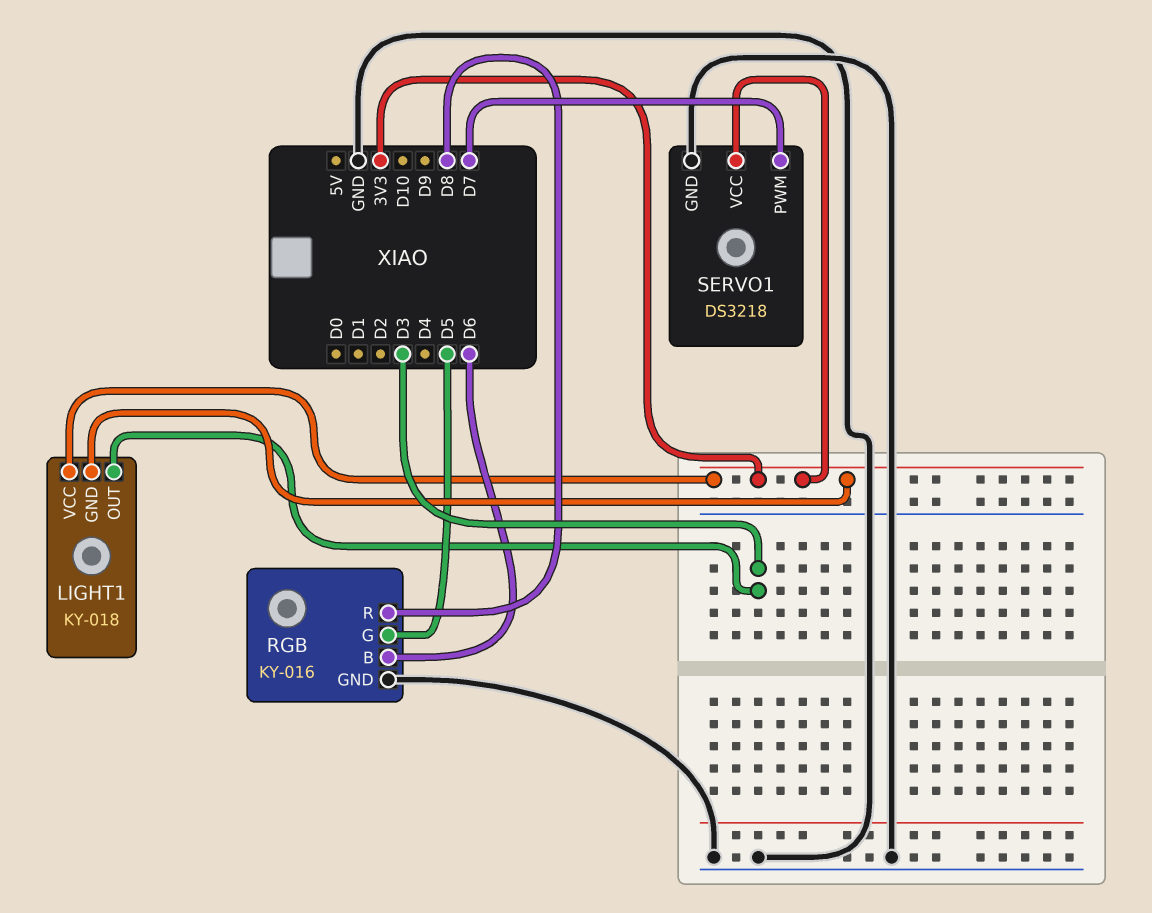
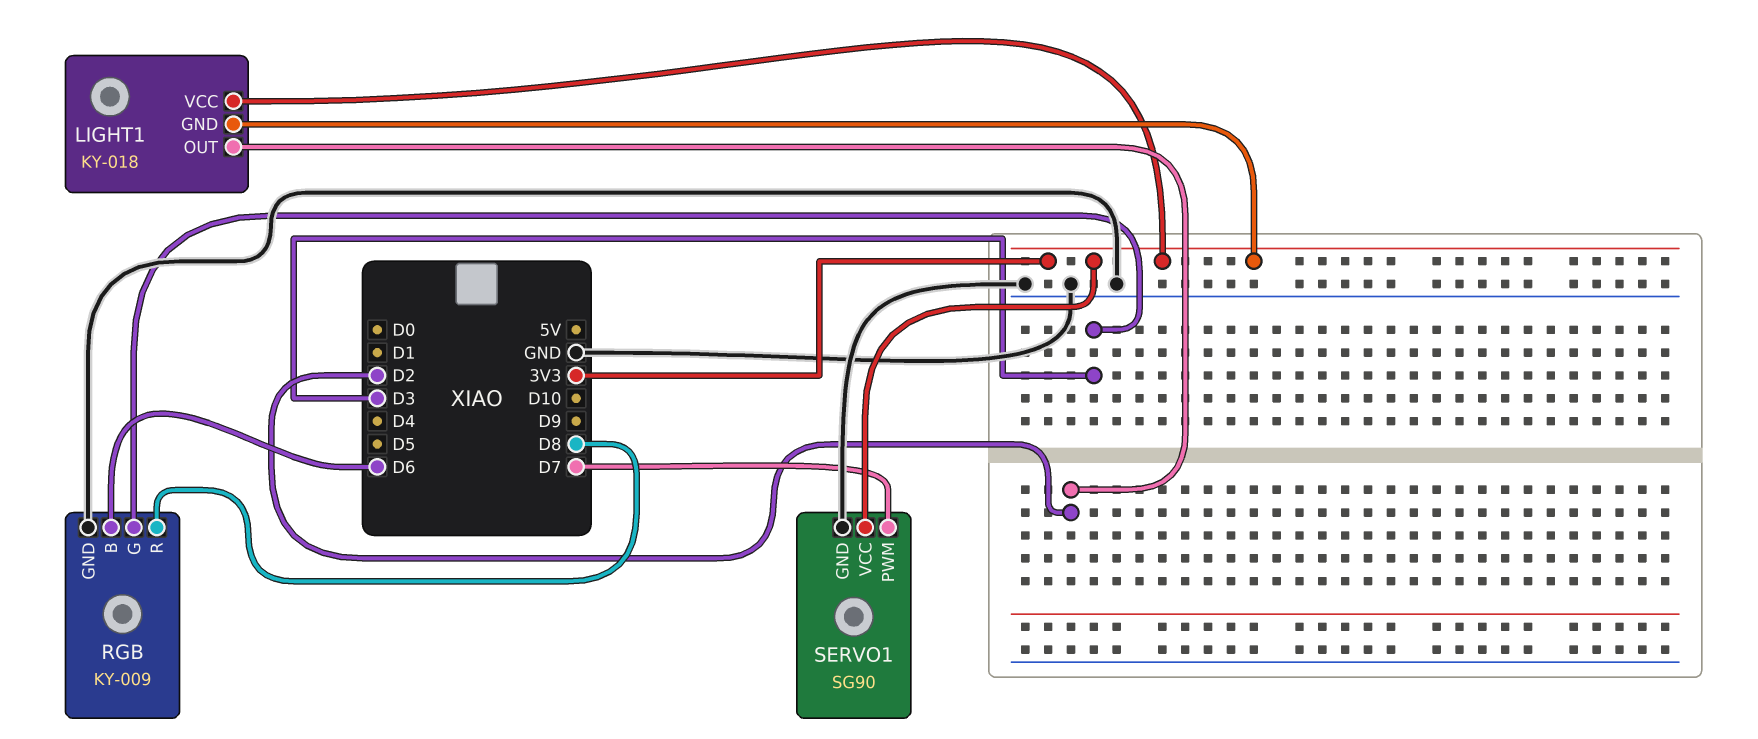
LIGHT1 pin OUT: D3 -> D2
RGB: KY-016 -> KY-009
RGB pin G: D5 -> D3
SERVO1: DS3218 -> SG90

